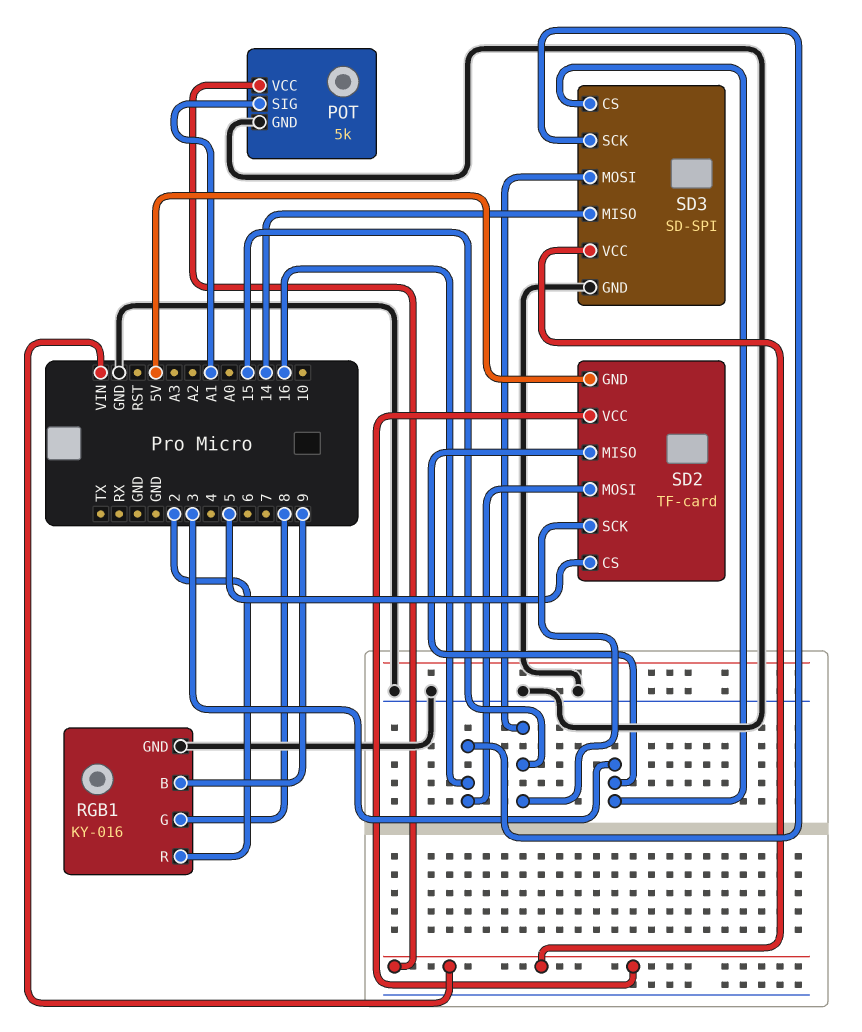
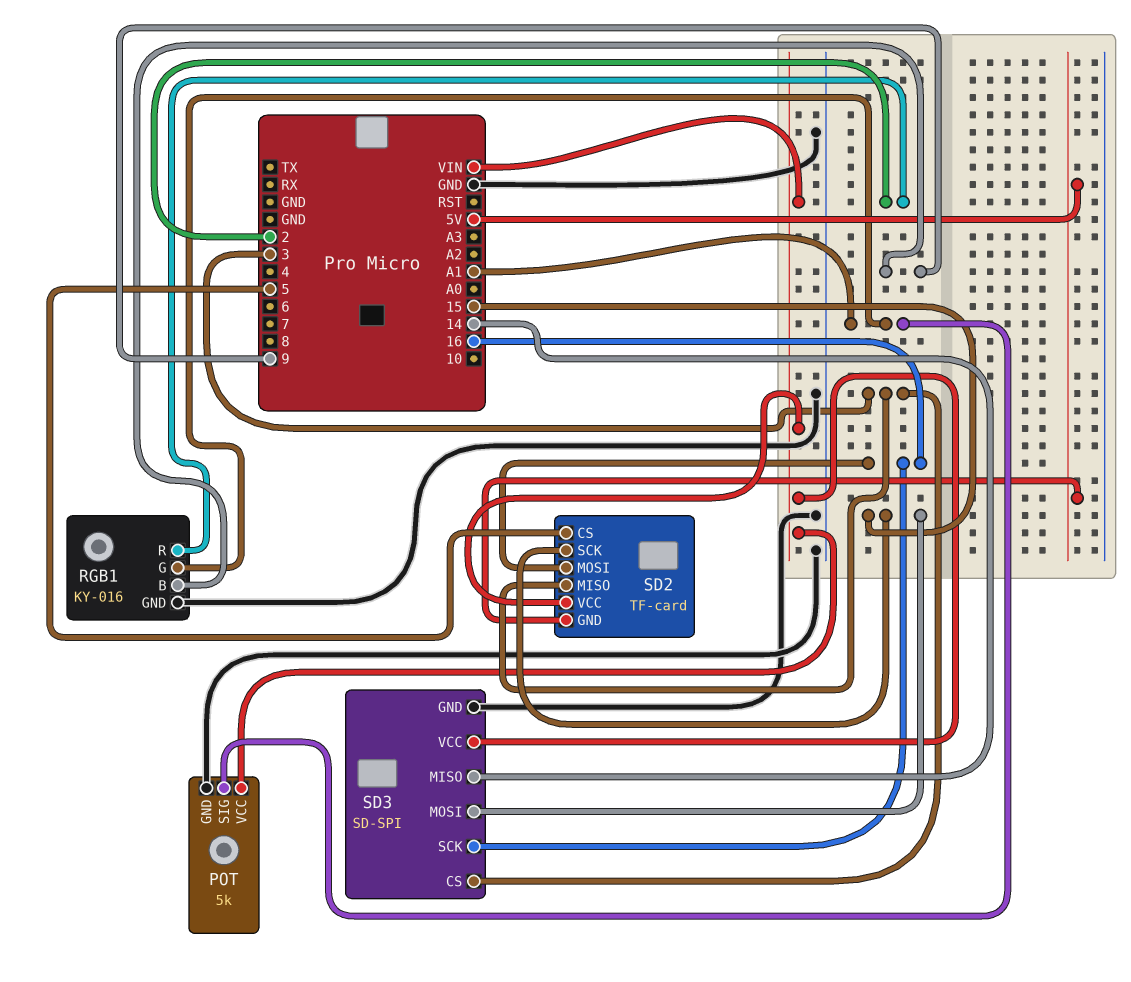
RGB1 pin G: 8 -> A1

